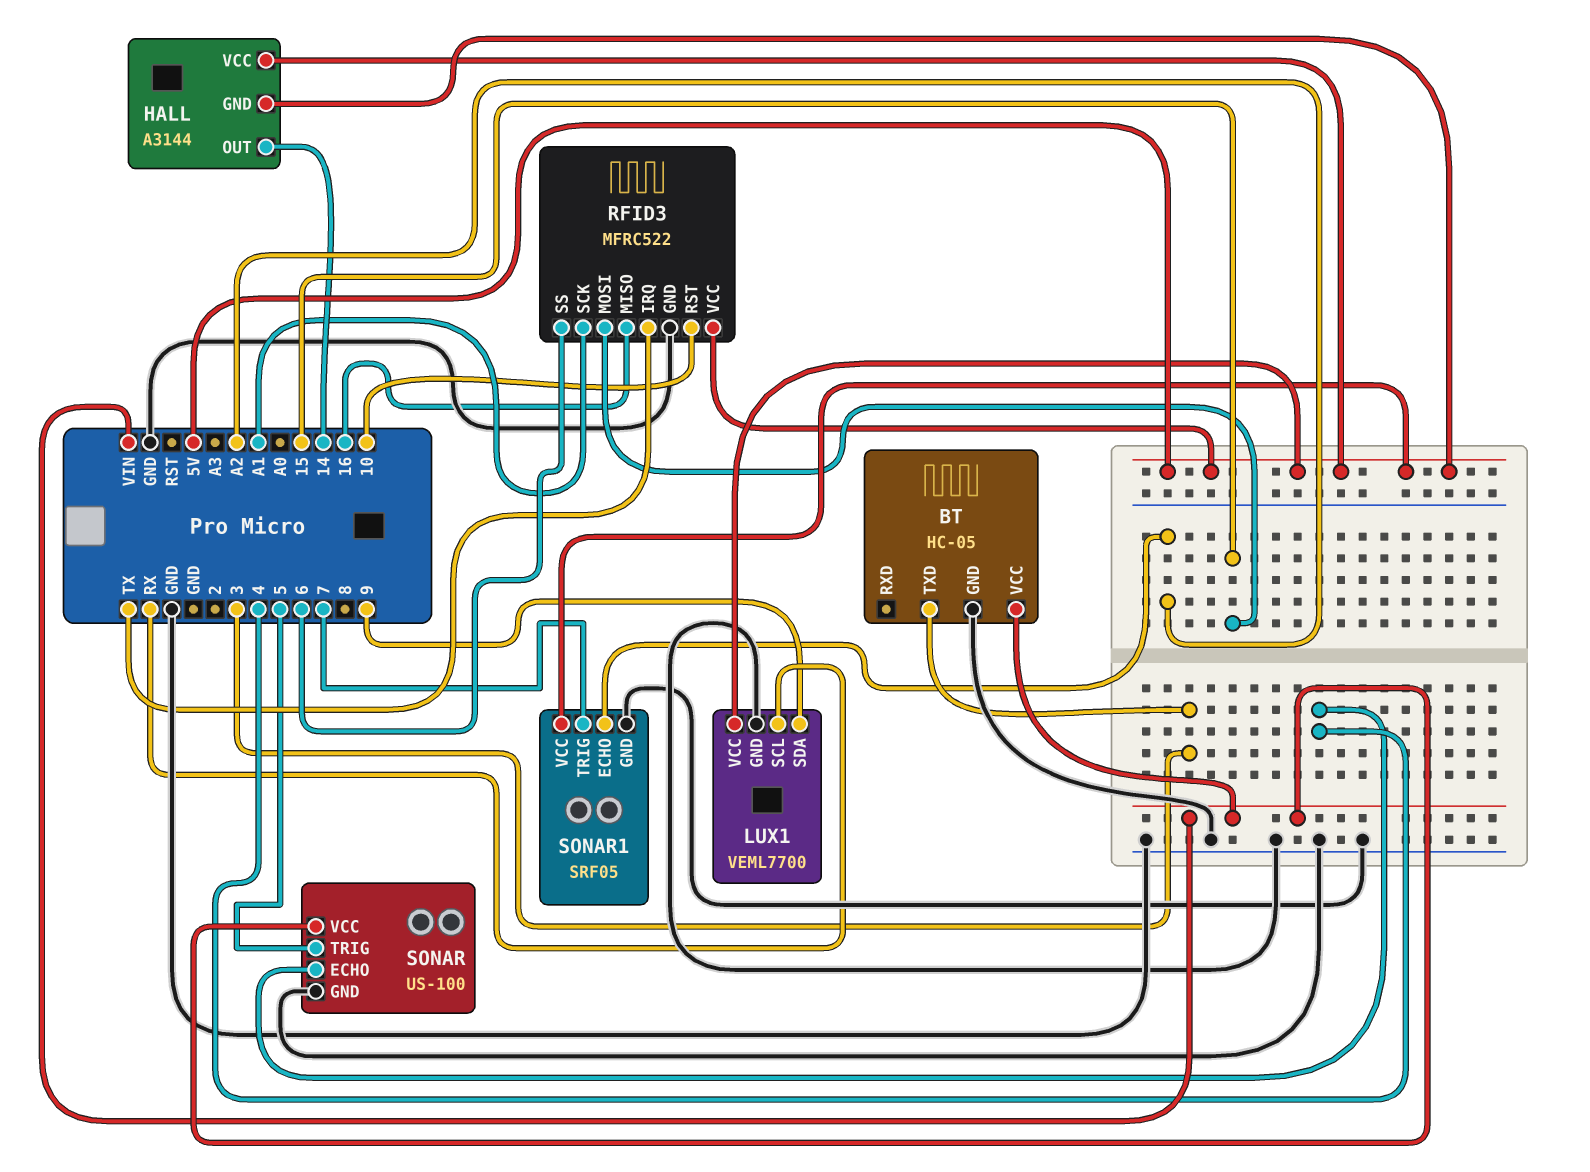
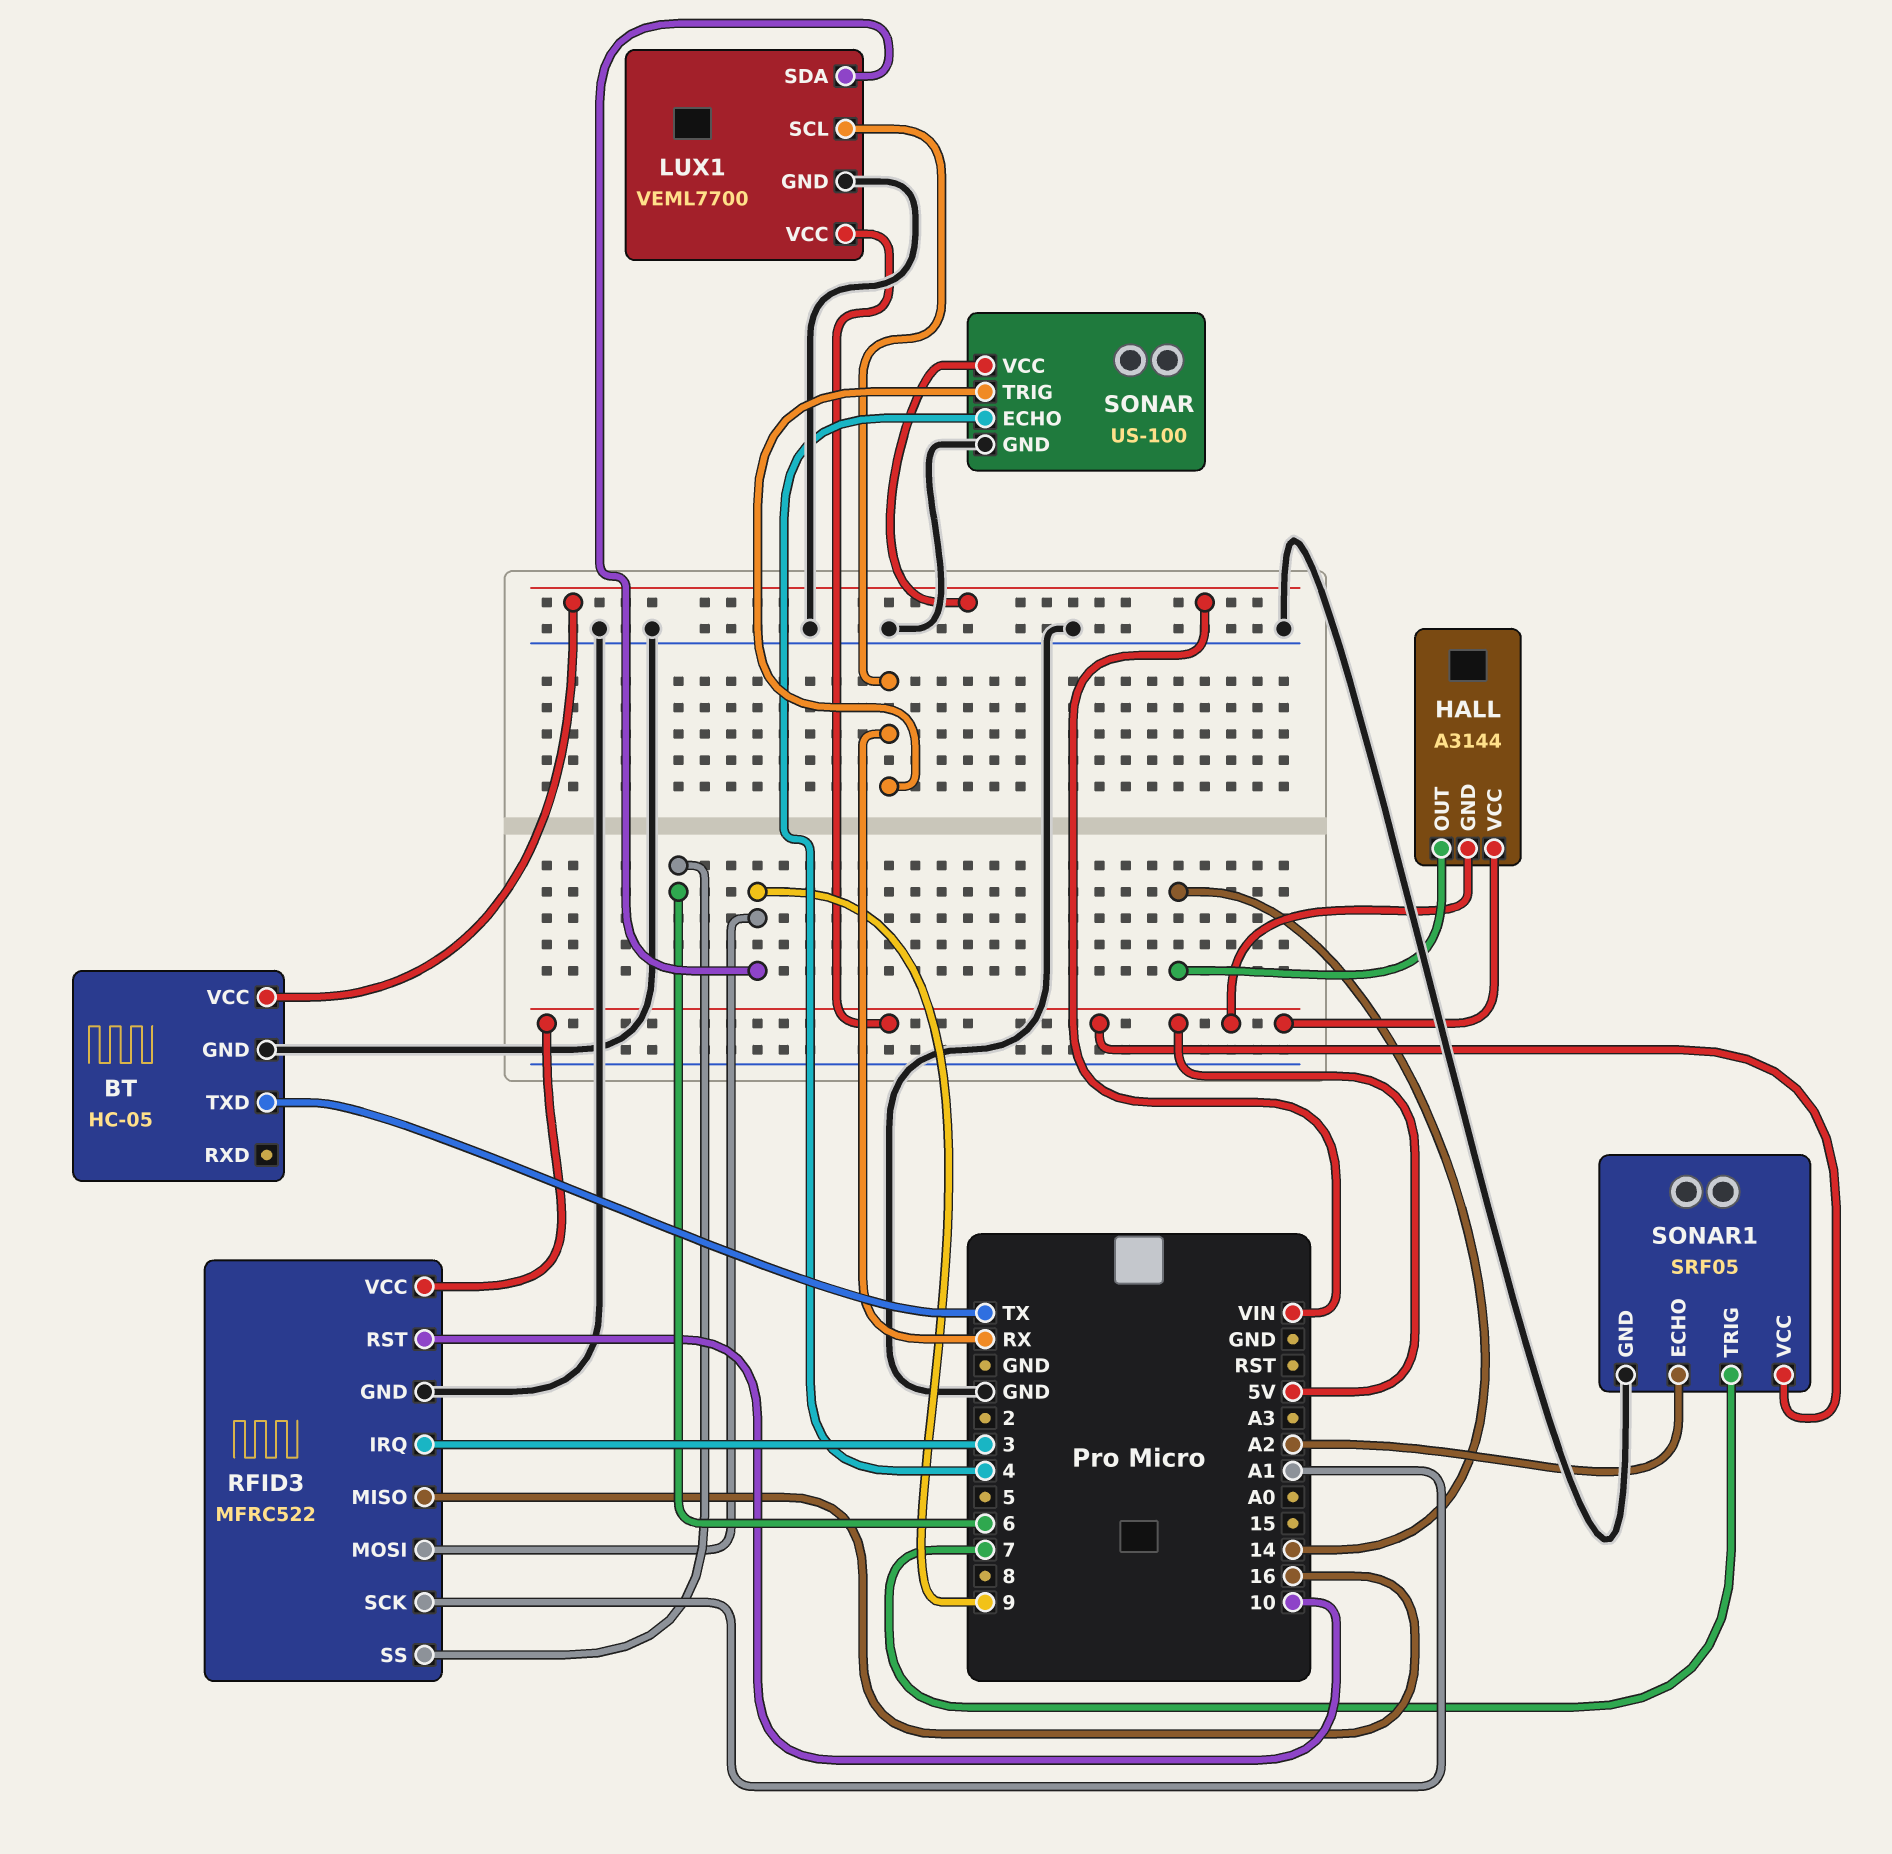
BT pin TXD: 3 -> TX
RFID3 pin IRQ: TX -> 3
RFID3 pin MOSI: 15 -> 9
SONAR pin TRIG: 5 -> RX

